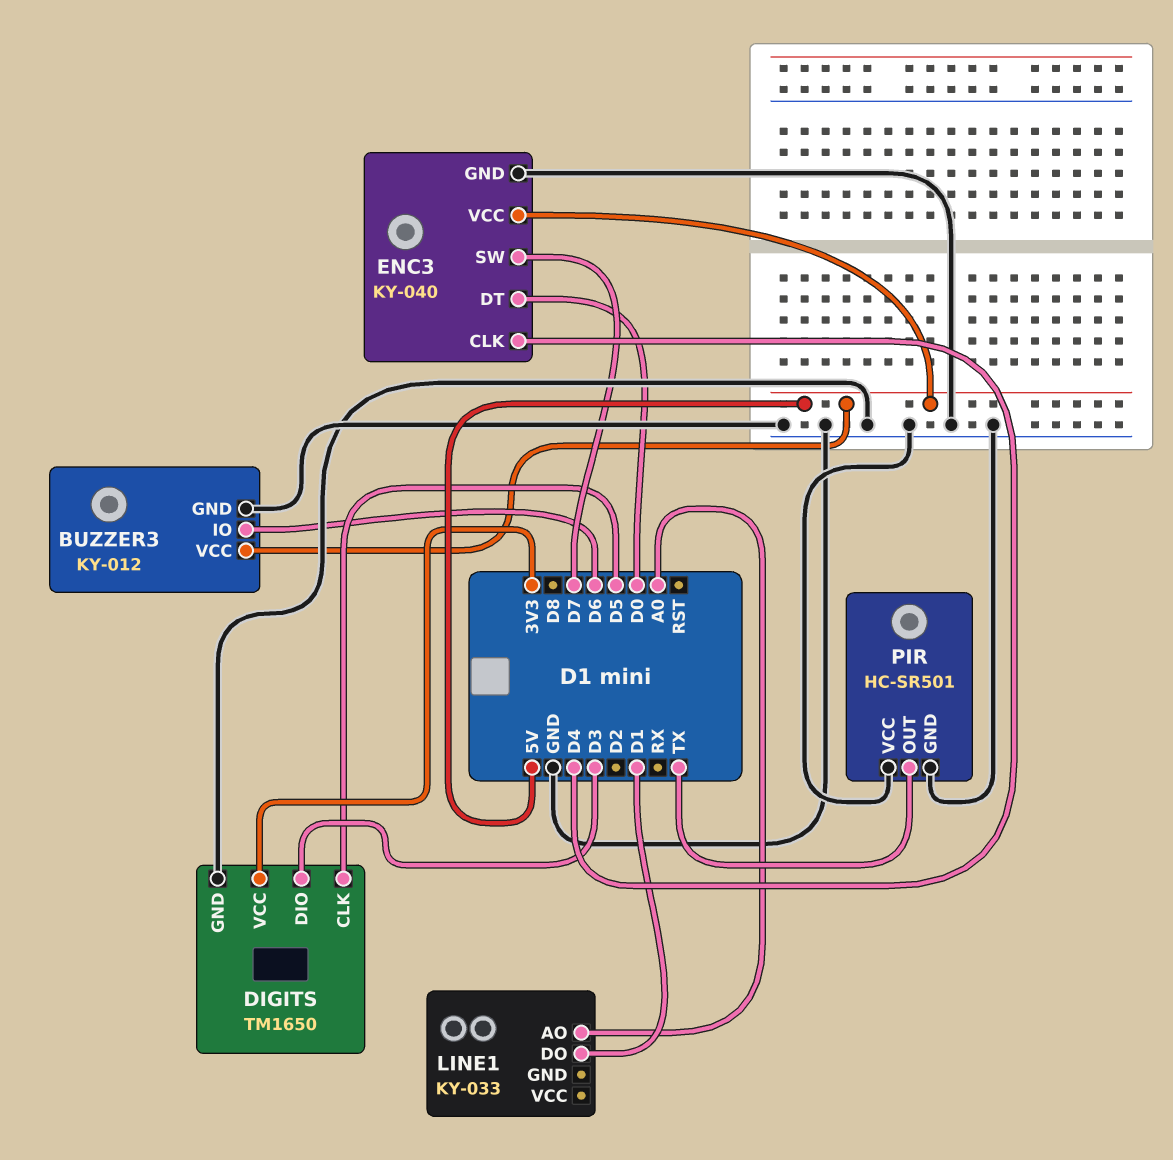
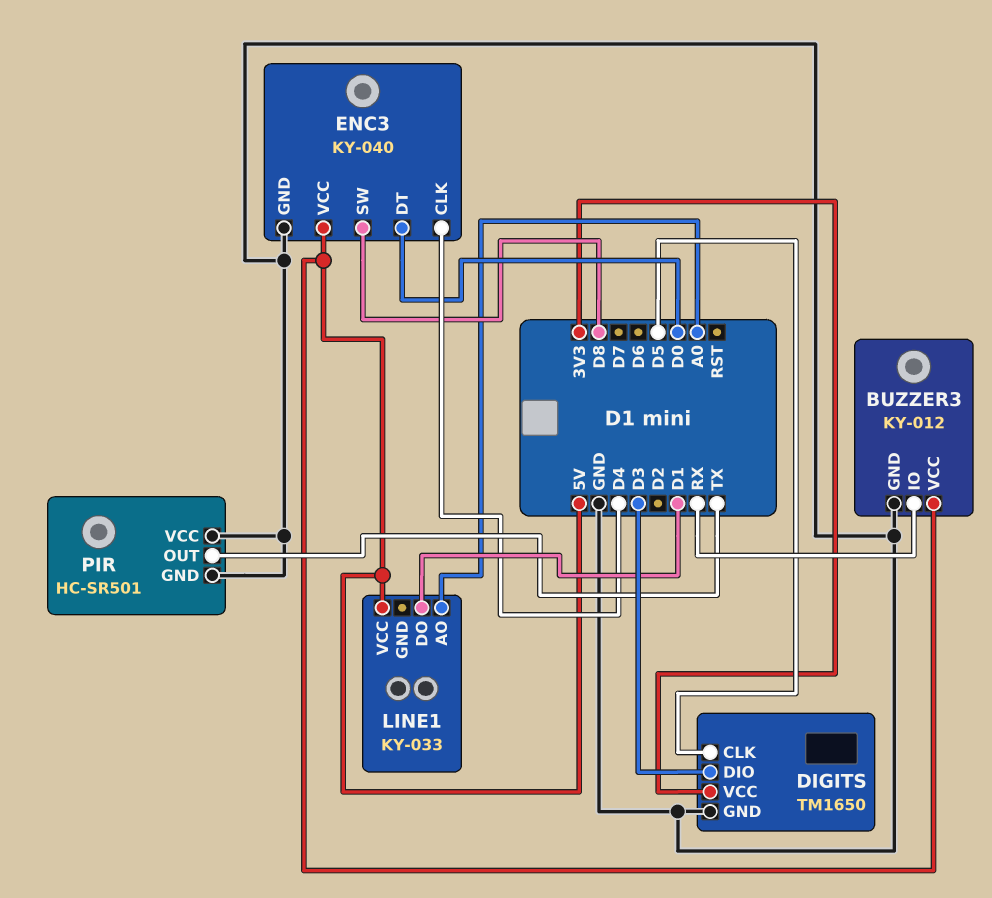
BUZZER3 pin IO: D6 -> RX
ENC3 pin SW: D7 -> D8
LINE1 pin VCC: none -> 5V

